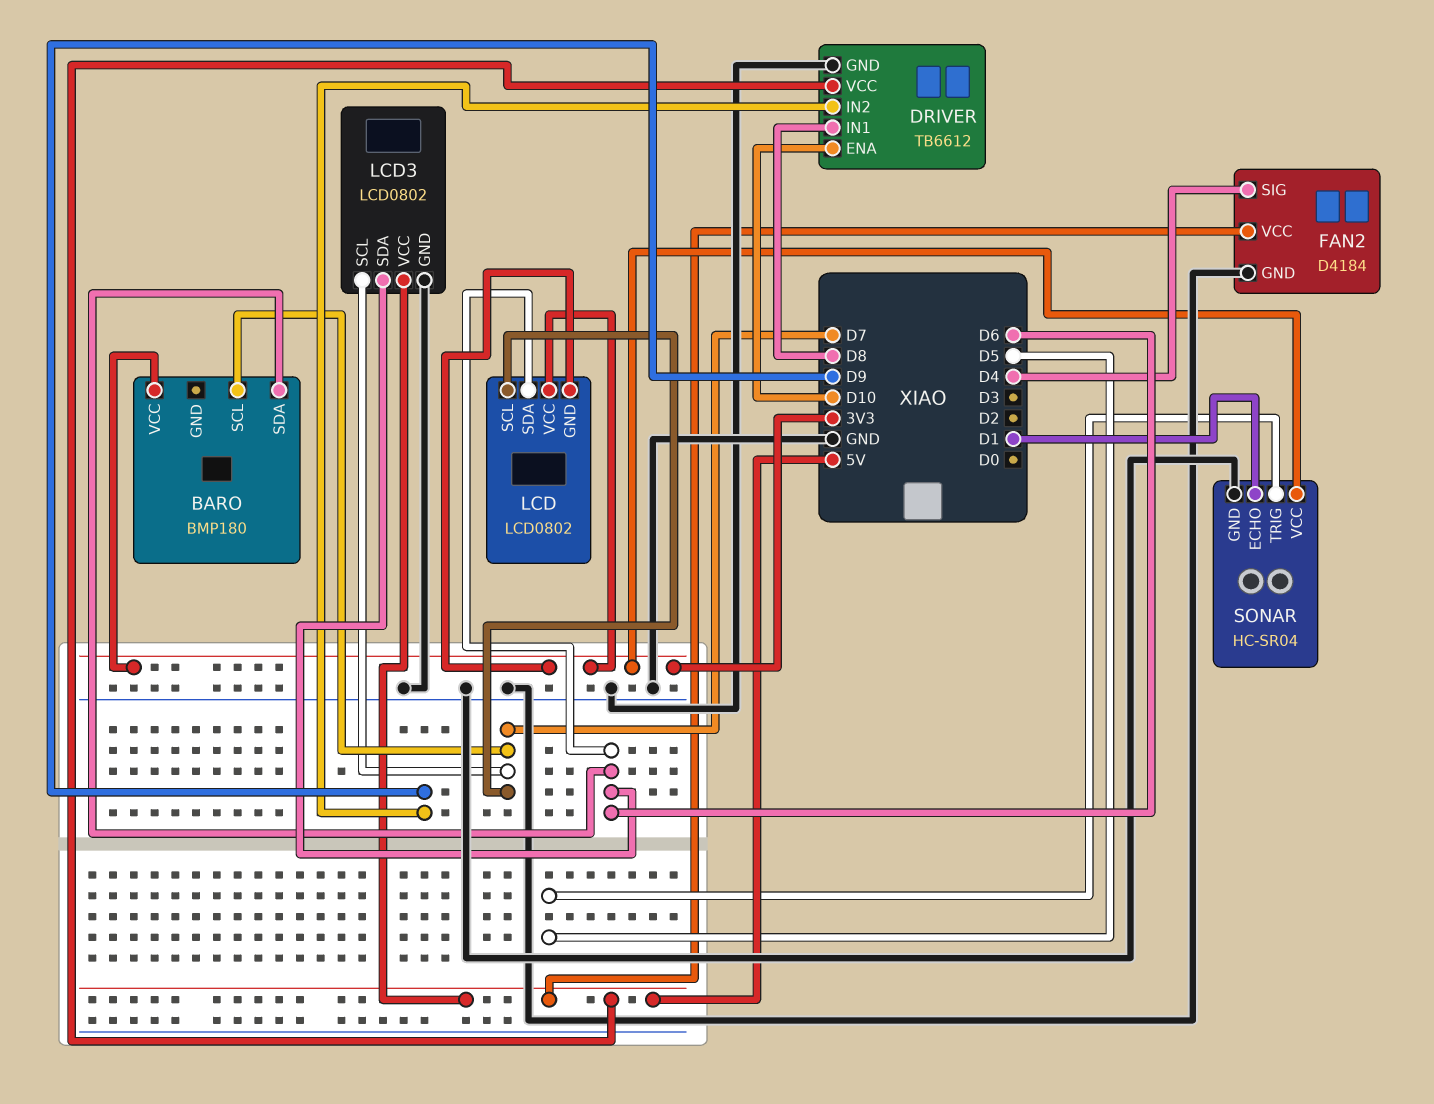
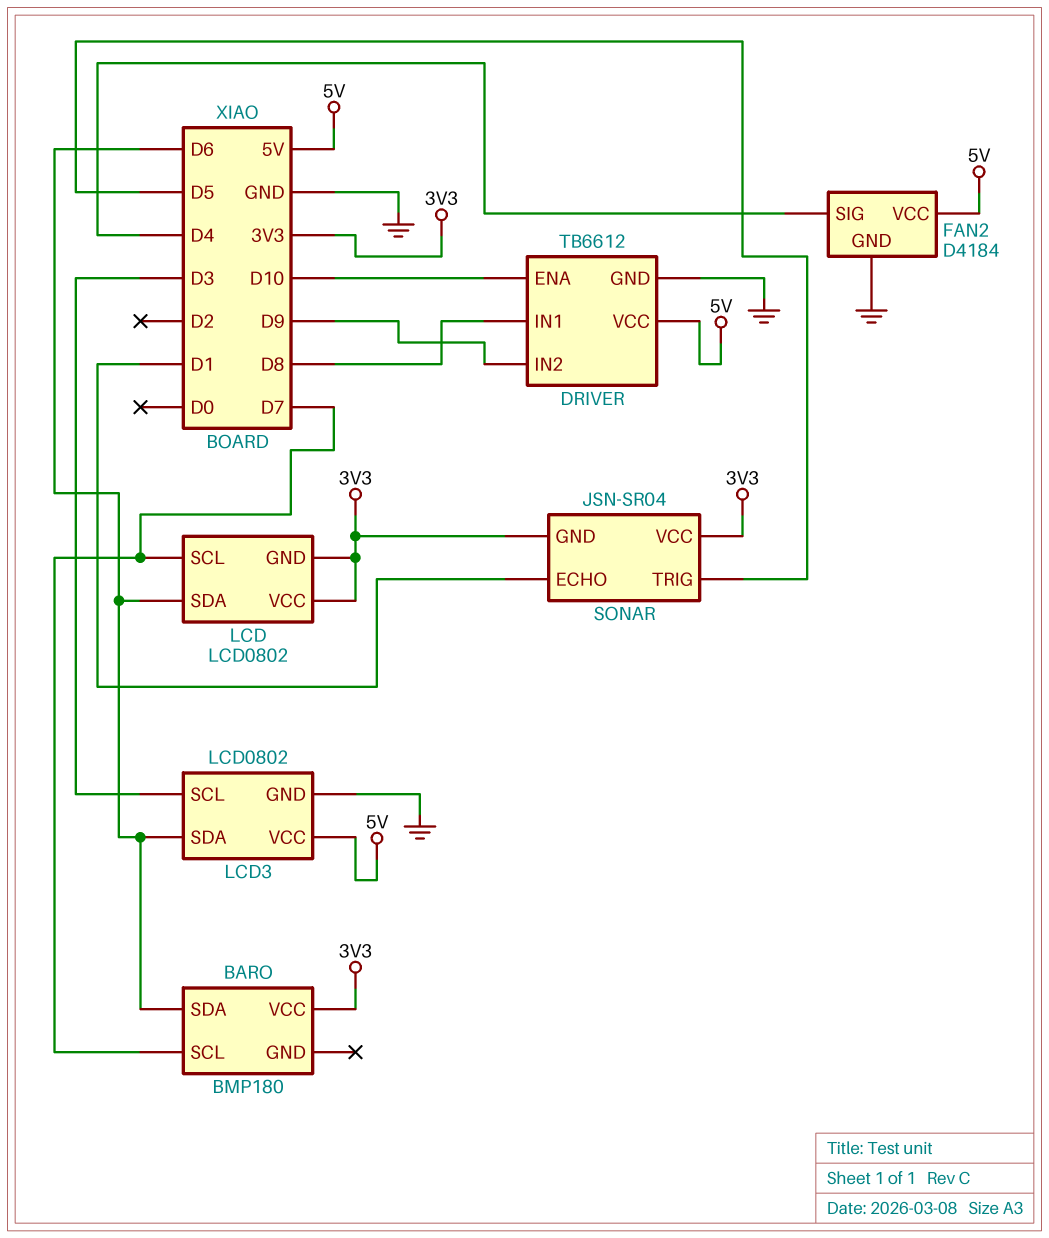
LCD3 pin SCL: D7 -> D3
SONAR: HC-SR04 -> JSN-SR04
SONAR pin GND: GND -> 3V3

